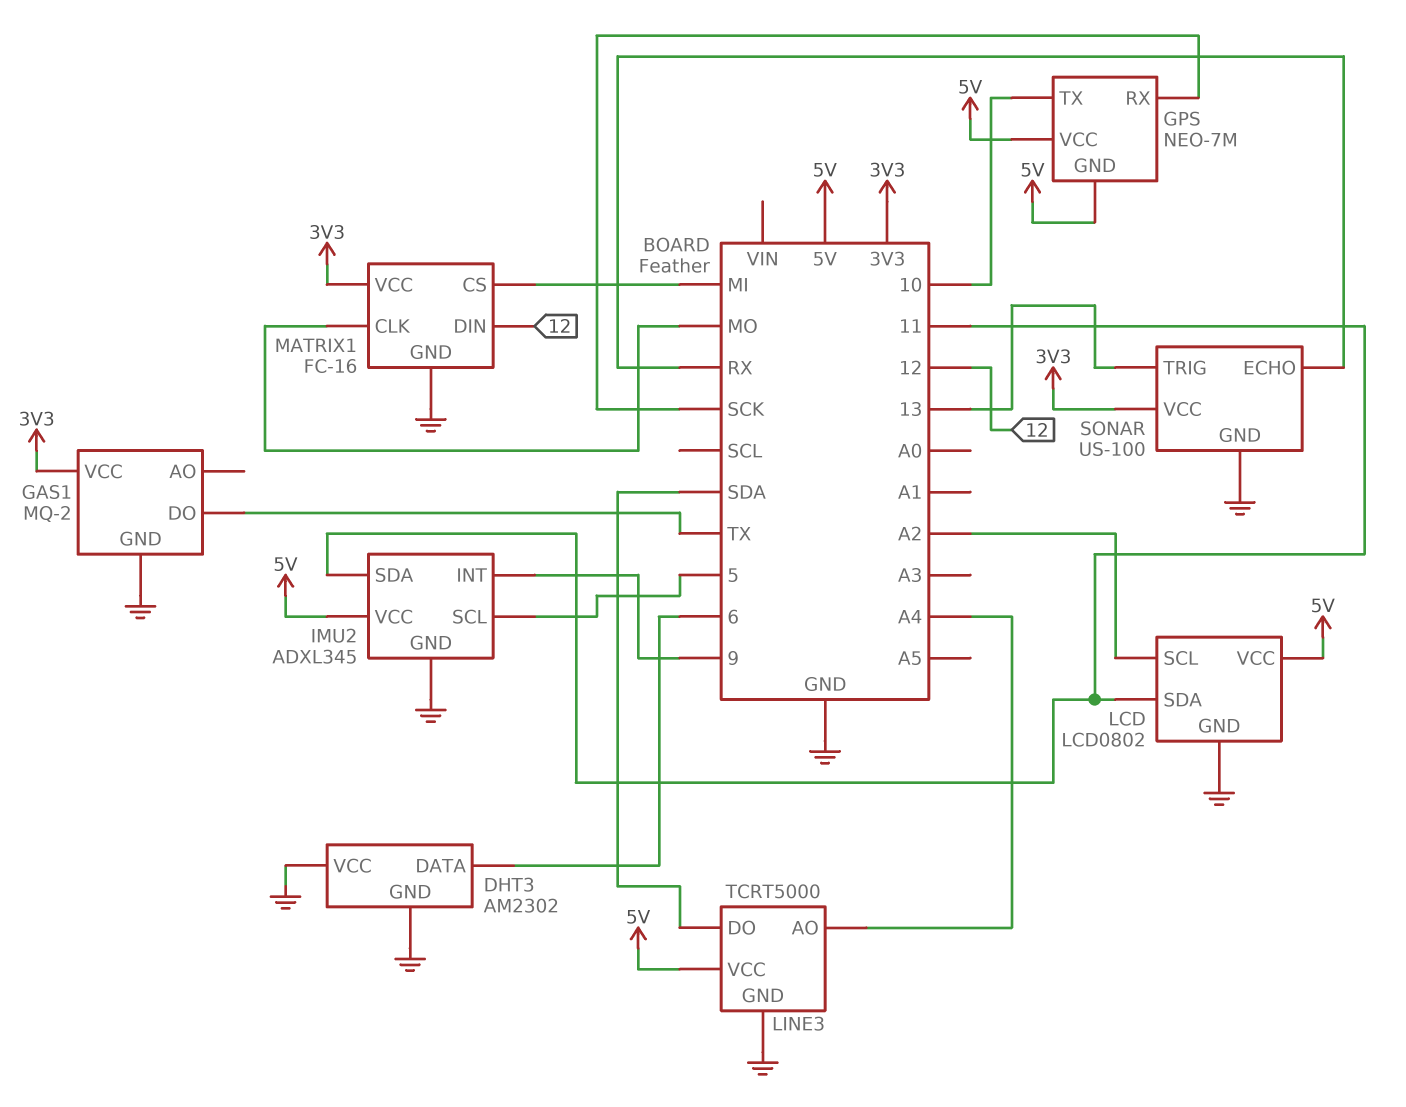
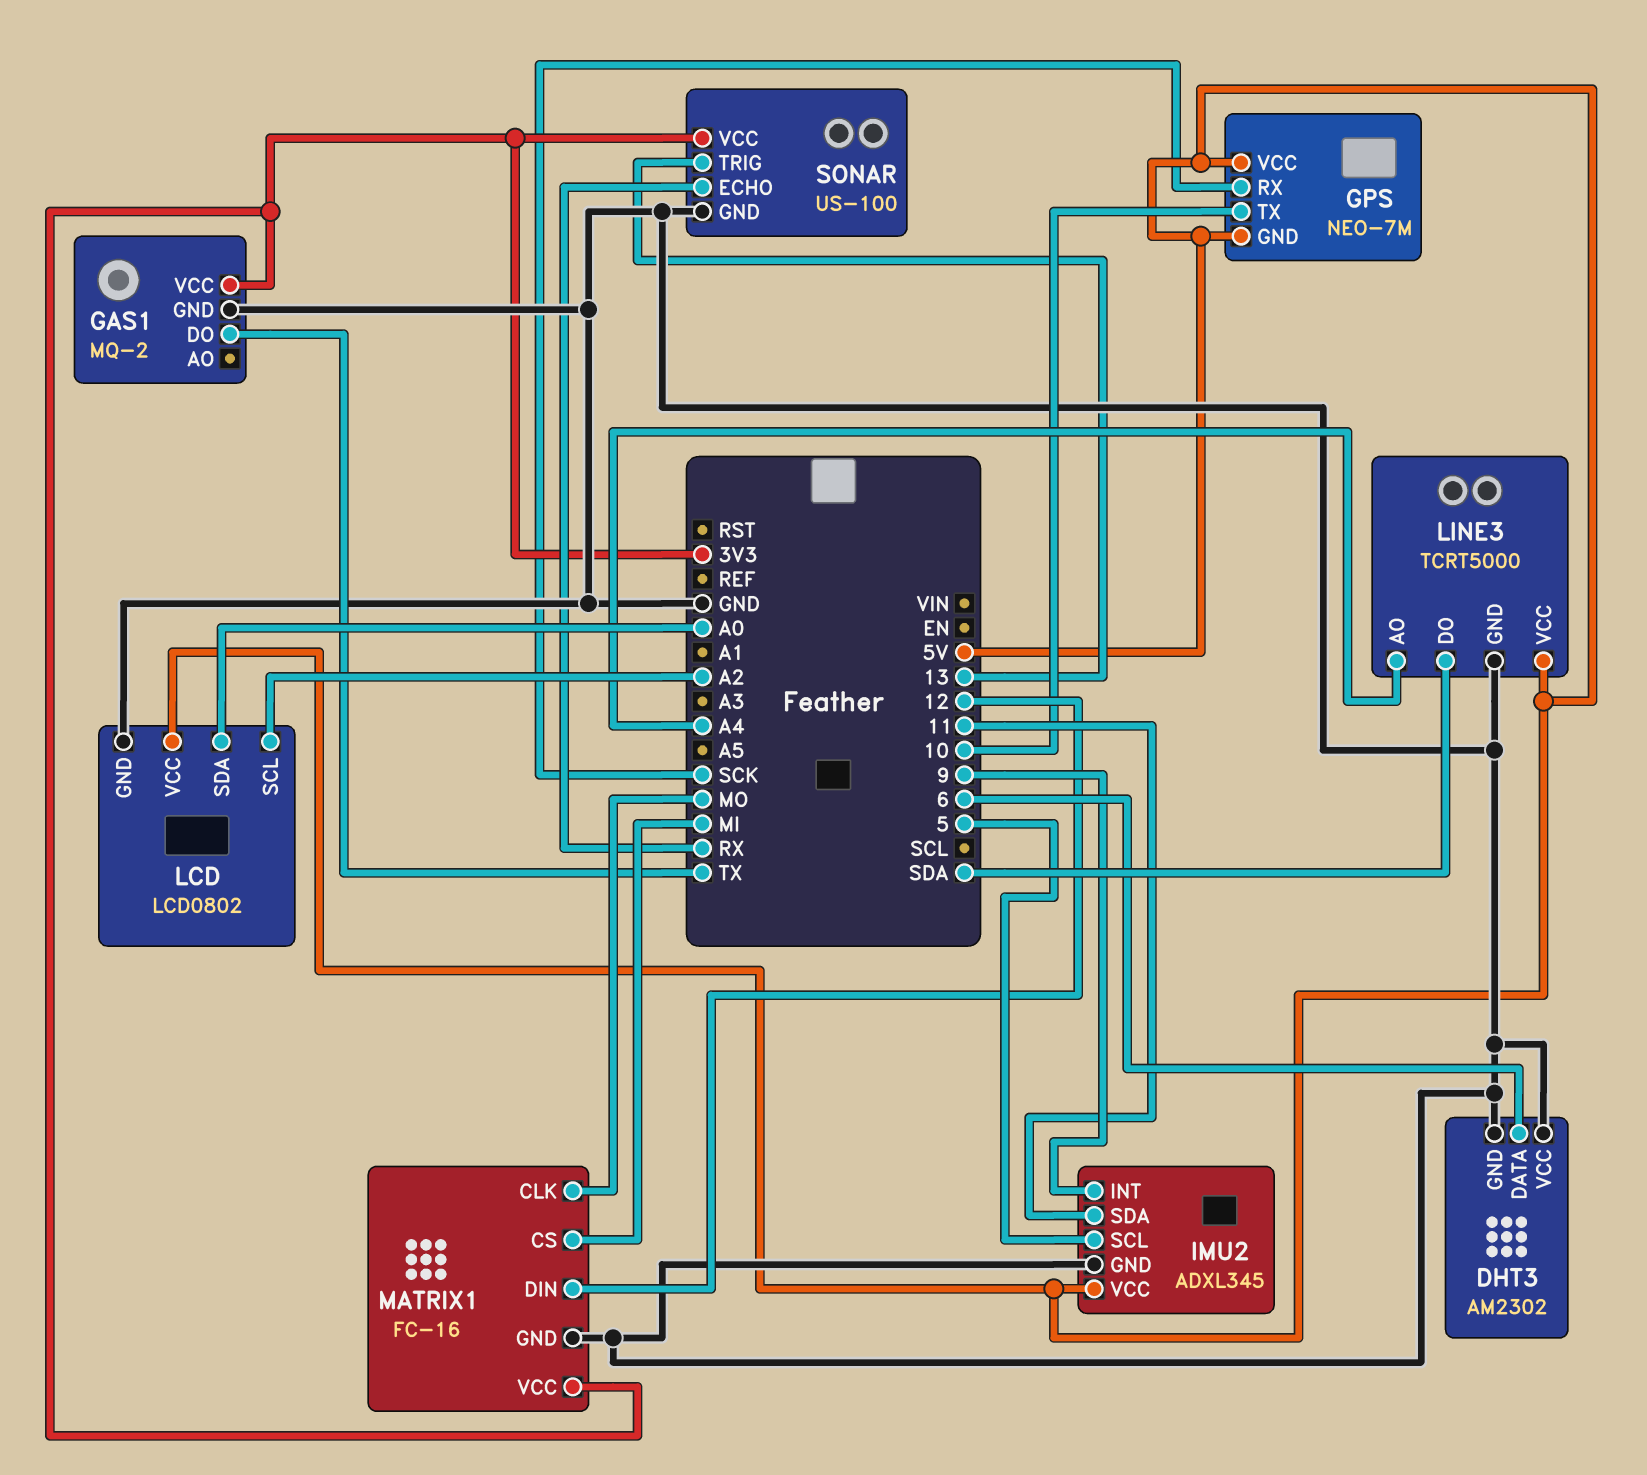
LCD pin SDA: 11 -> A0

